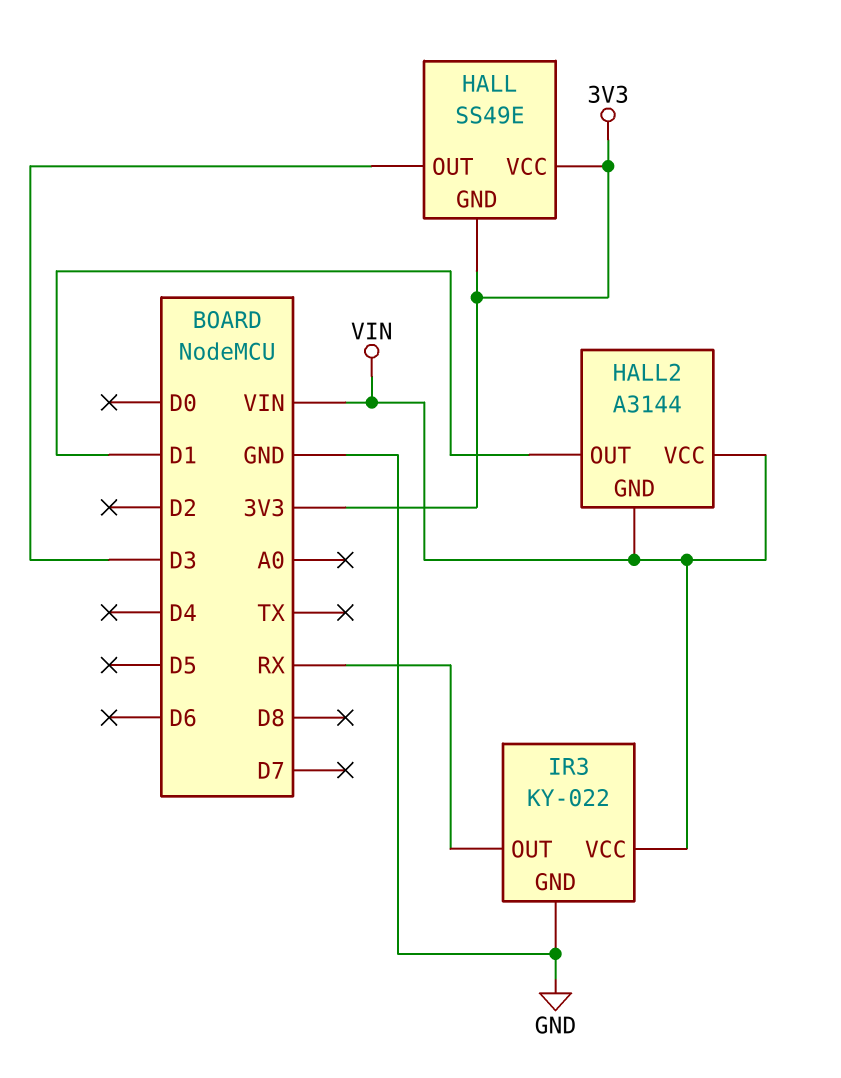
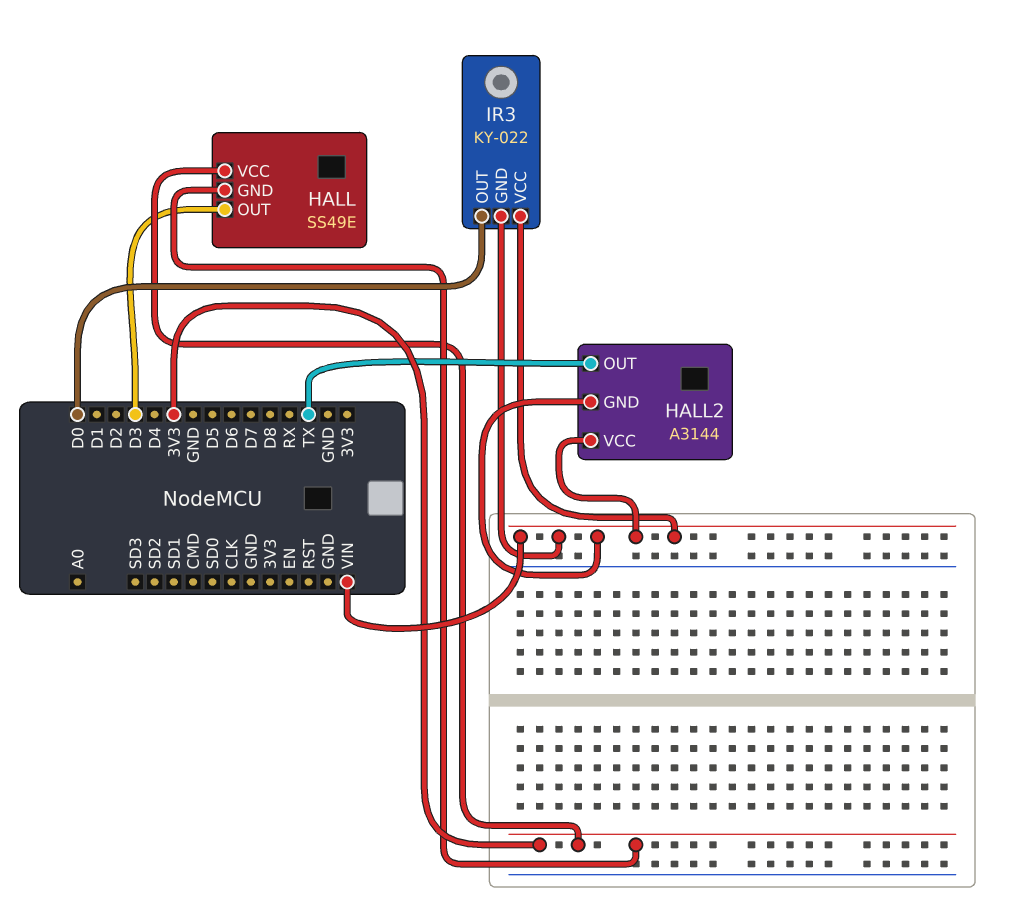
HALL2 pin OUT: D1 -> TX
IR3 pin GND: GND -> VIN
IR3 pin OUT: RX -> D0

